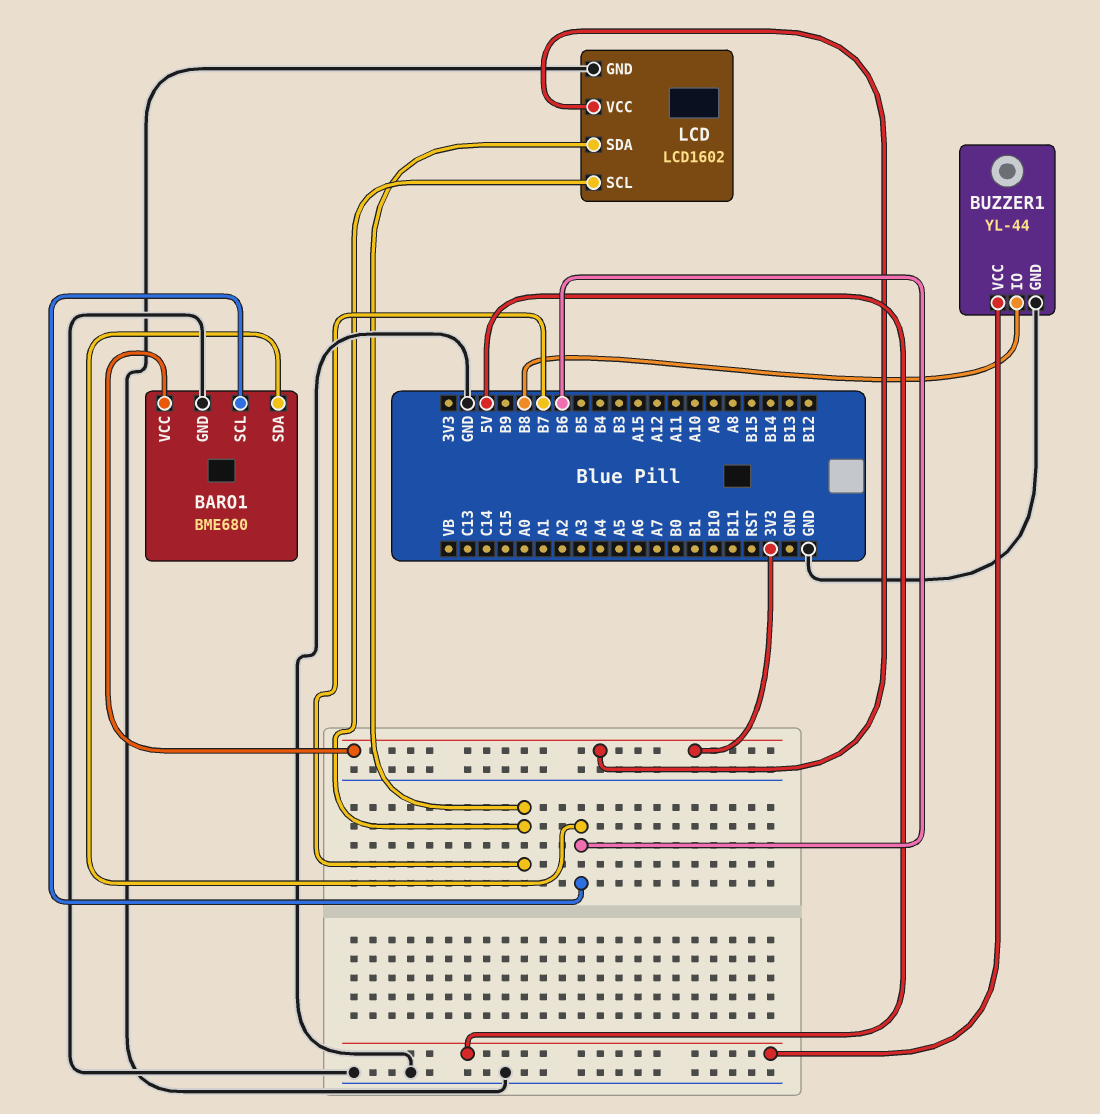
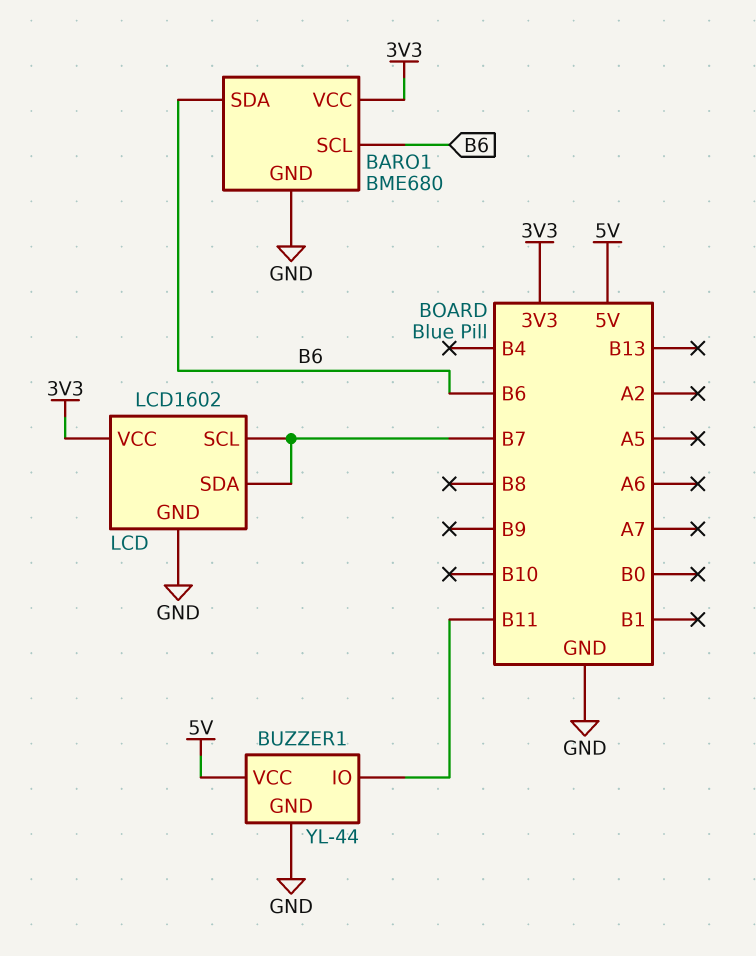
BUZZER1 pin IO: B8 -> B11

